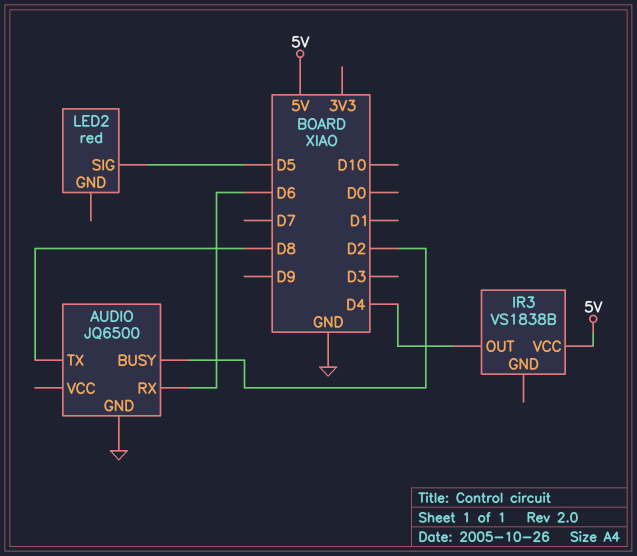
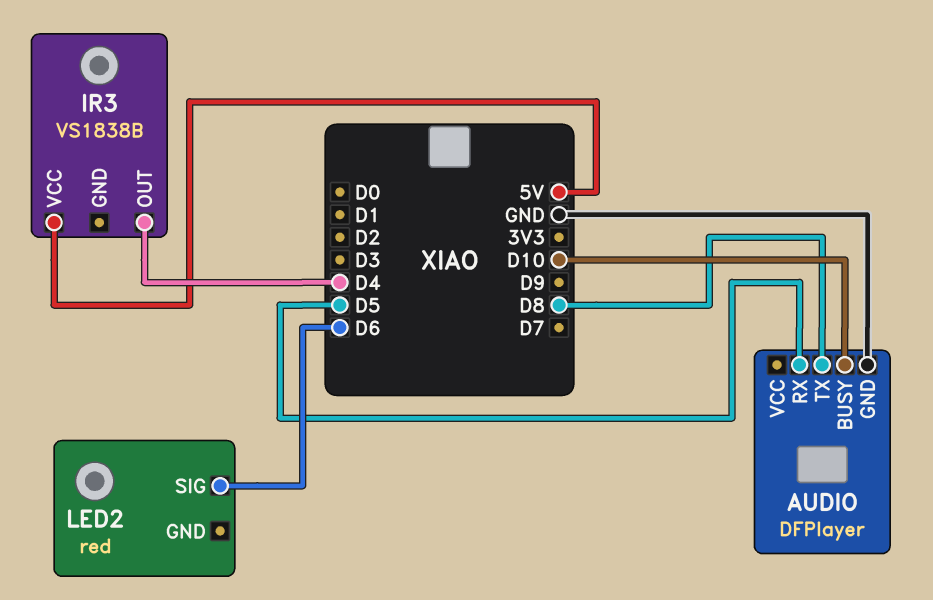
AUDIO: JQ6500 -> DFPlayer
AUDIO pin BUSY: D2 -> D10
AUDIO pin RX: D6 -> D5
LED2 pin SIG: D5 -> D6

